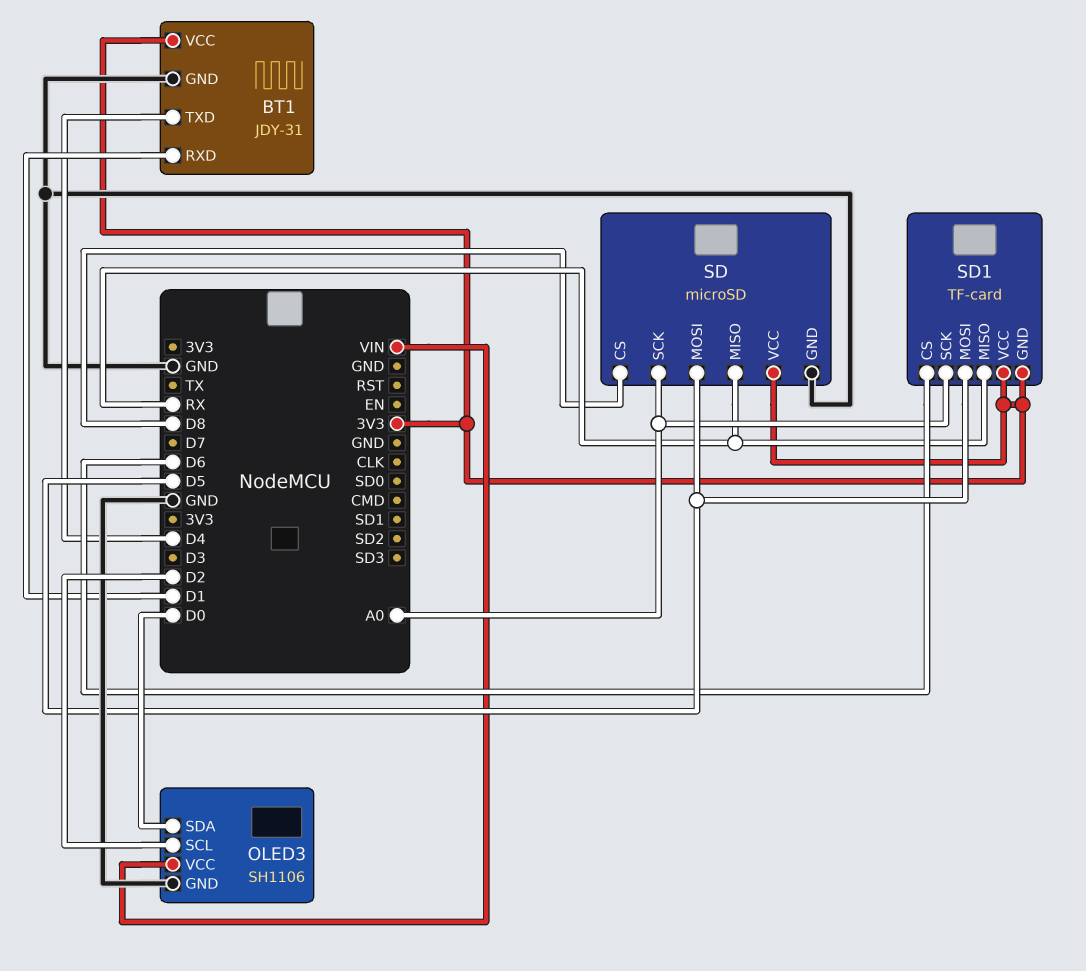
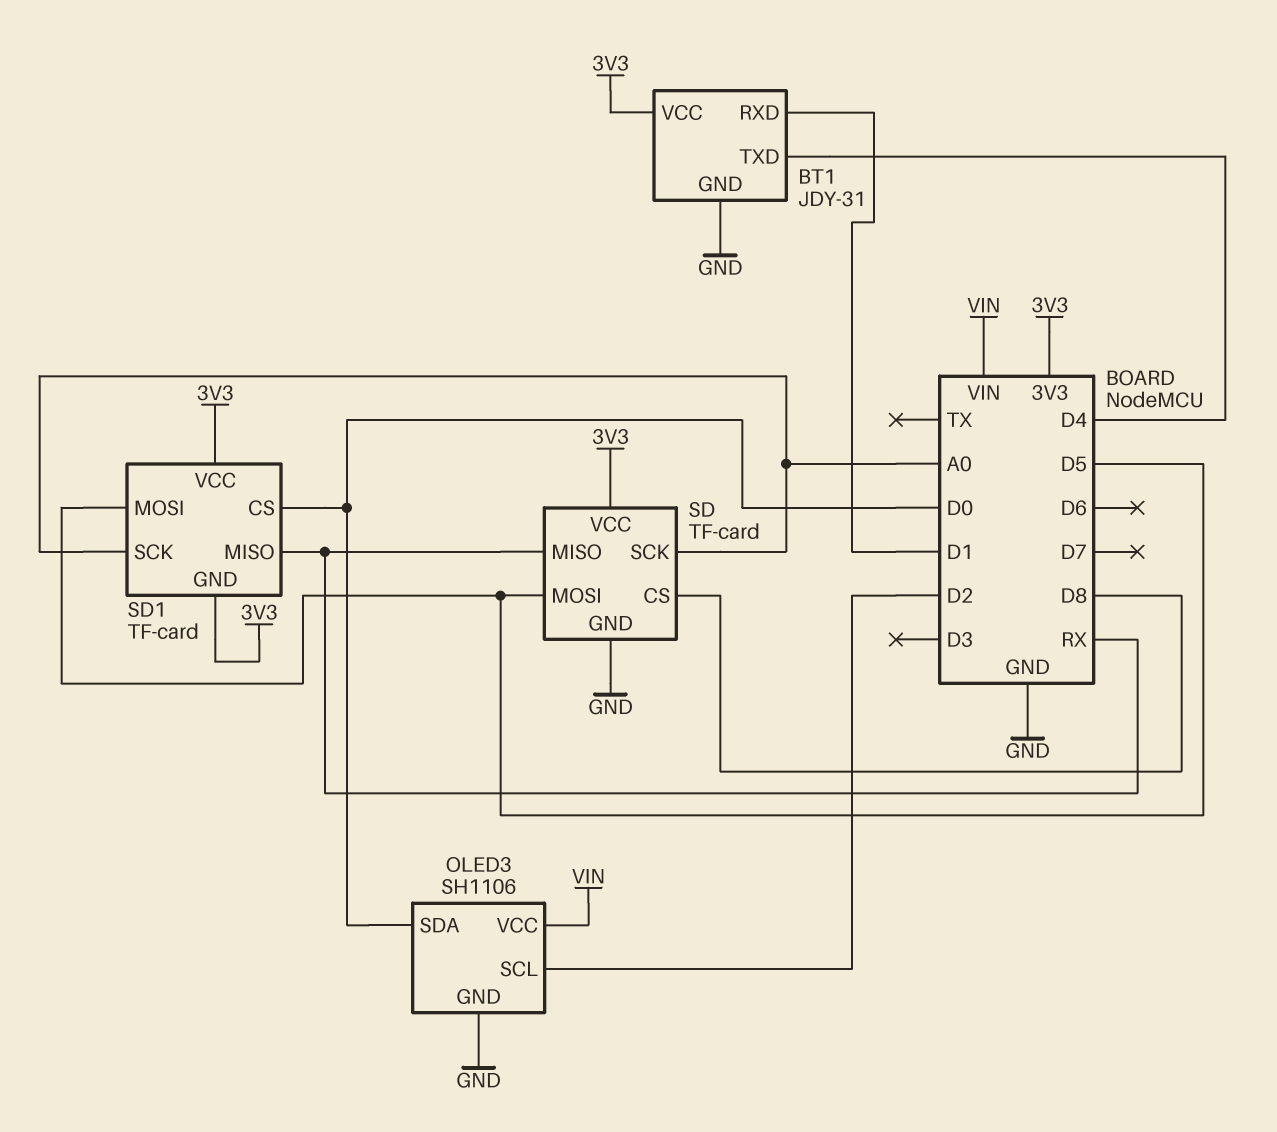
SD: microSD -> TF-card
SD1 pin CS: D6 -> D0

